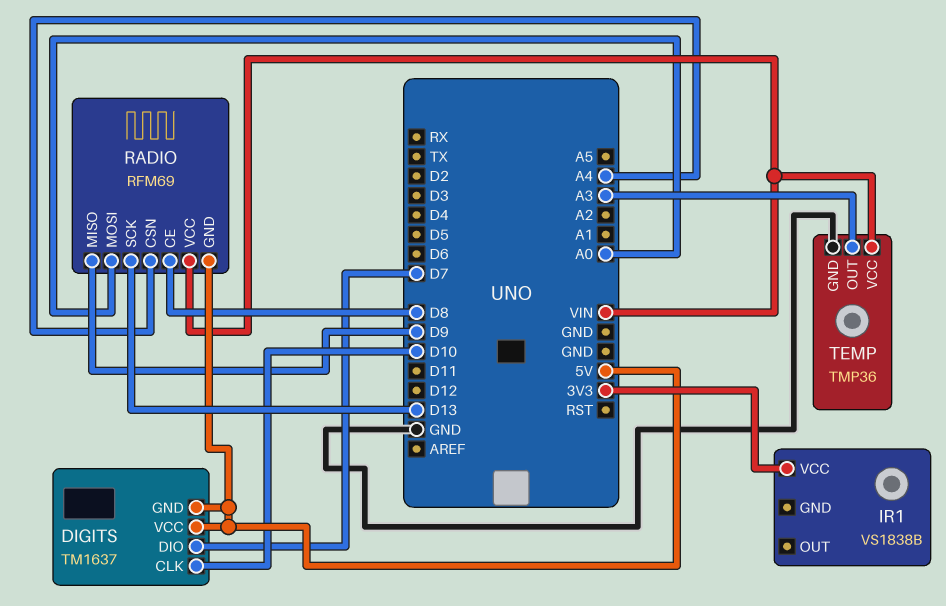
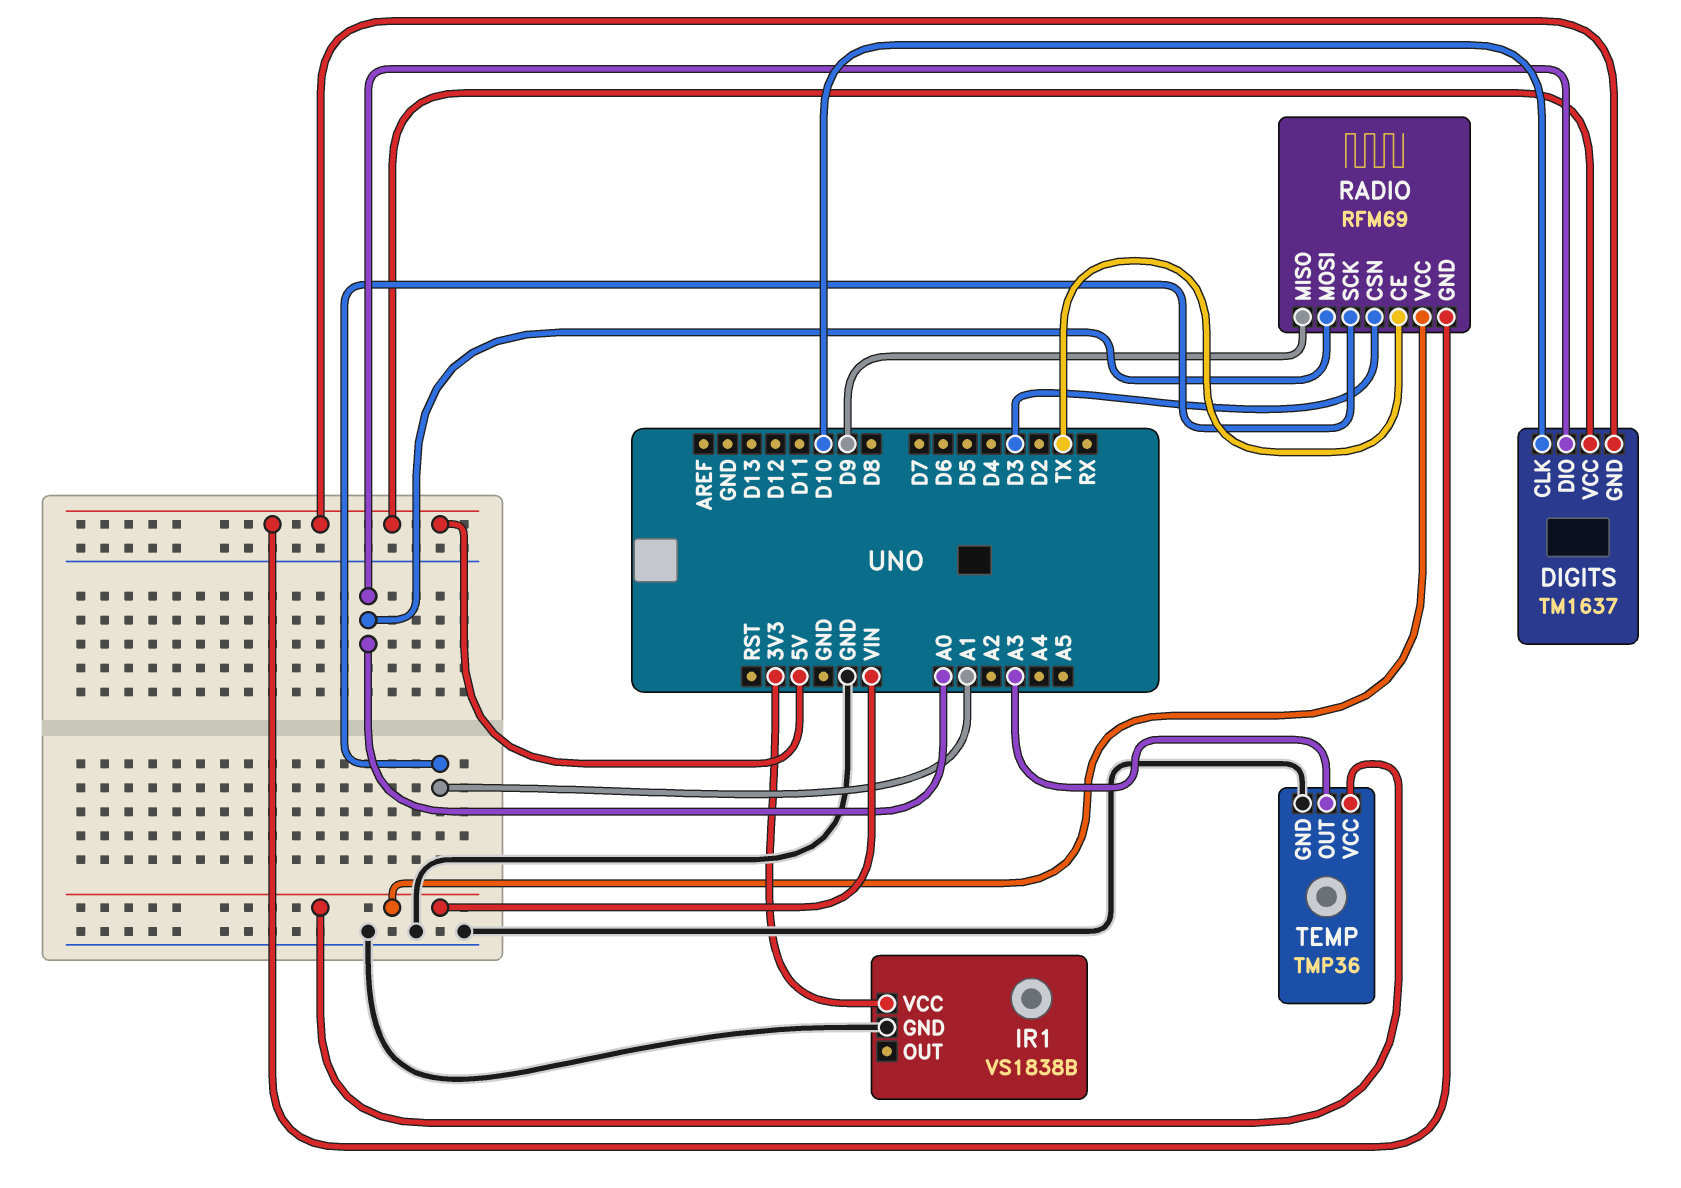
DIGITS pin DIO: D7 -> A0
IR1 pin GND: none -> GND
RADIO pin CE: D8 -> TX
RADIO pin CSN: A4 -> D3
RADIO pin SCK: D13 -> A1

